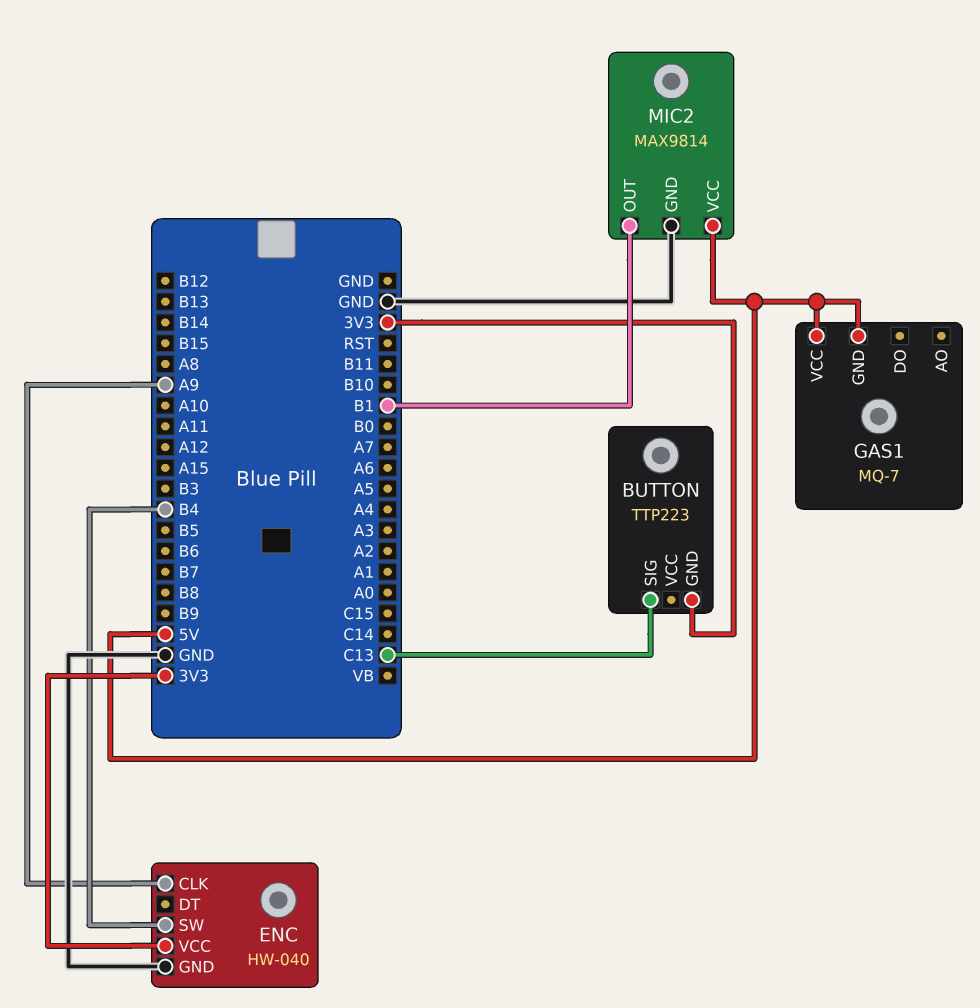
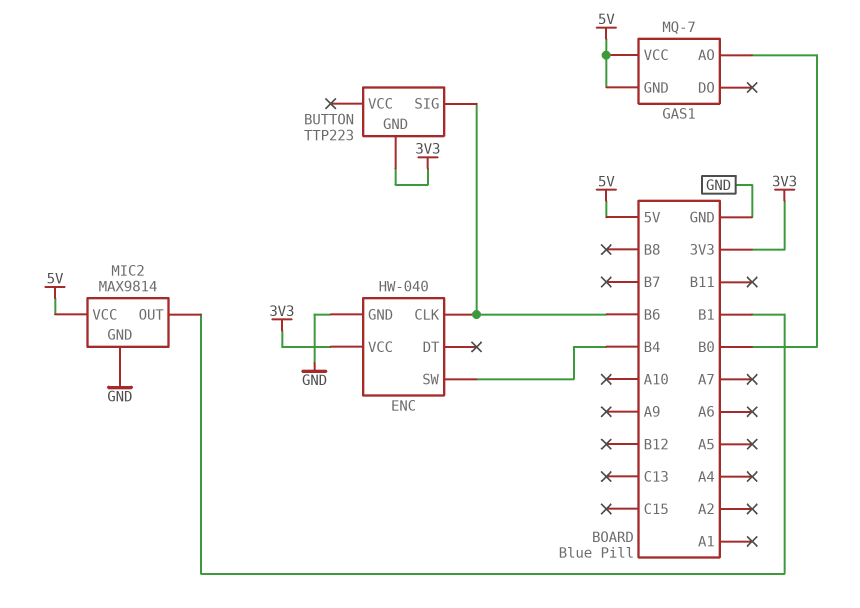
BUTTON pin SIG: C13 -> B6
ENC pin CLK: A9 -> B6
GAS1 pin AO: none -> B0

